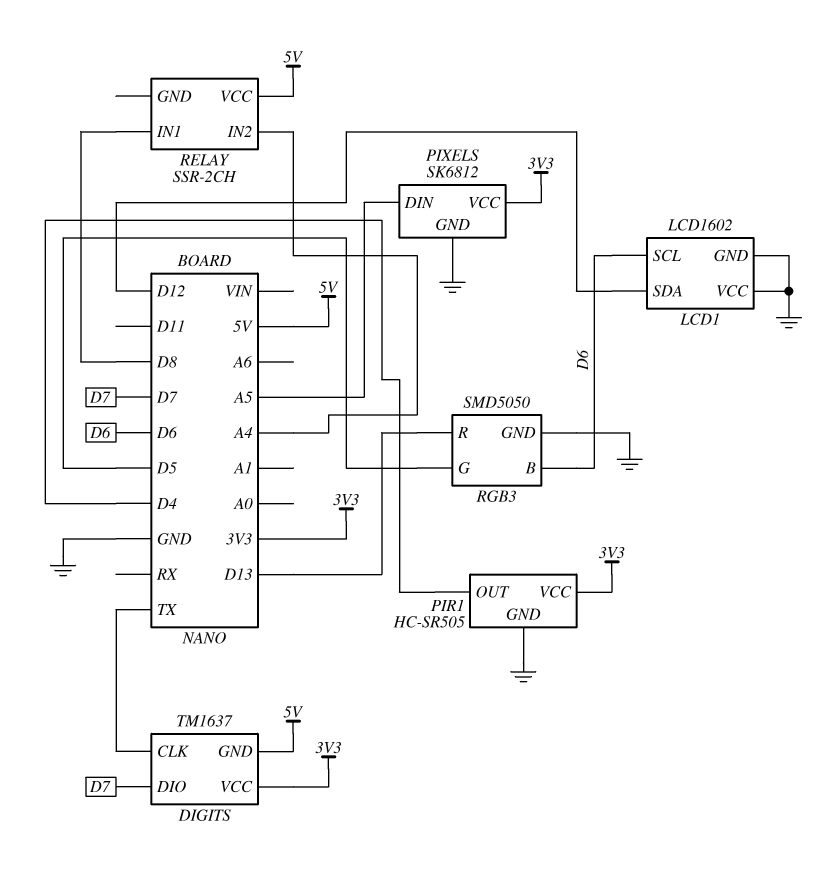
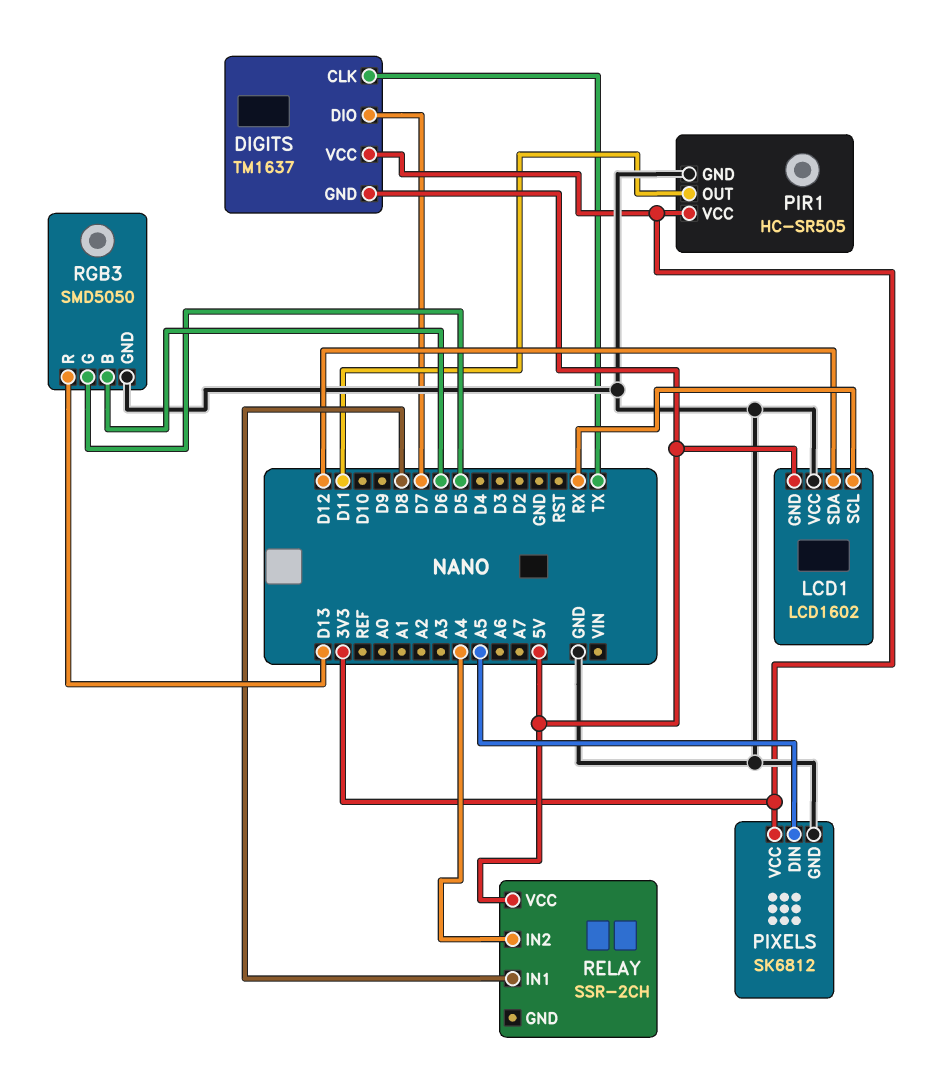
LCD1 pin GND: GND -> 5V
LCD1 pin SCL: D6 -> RX
PIR1 pin OUT: D4 -> D11

